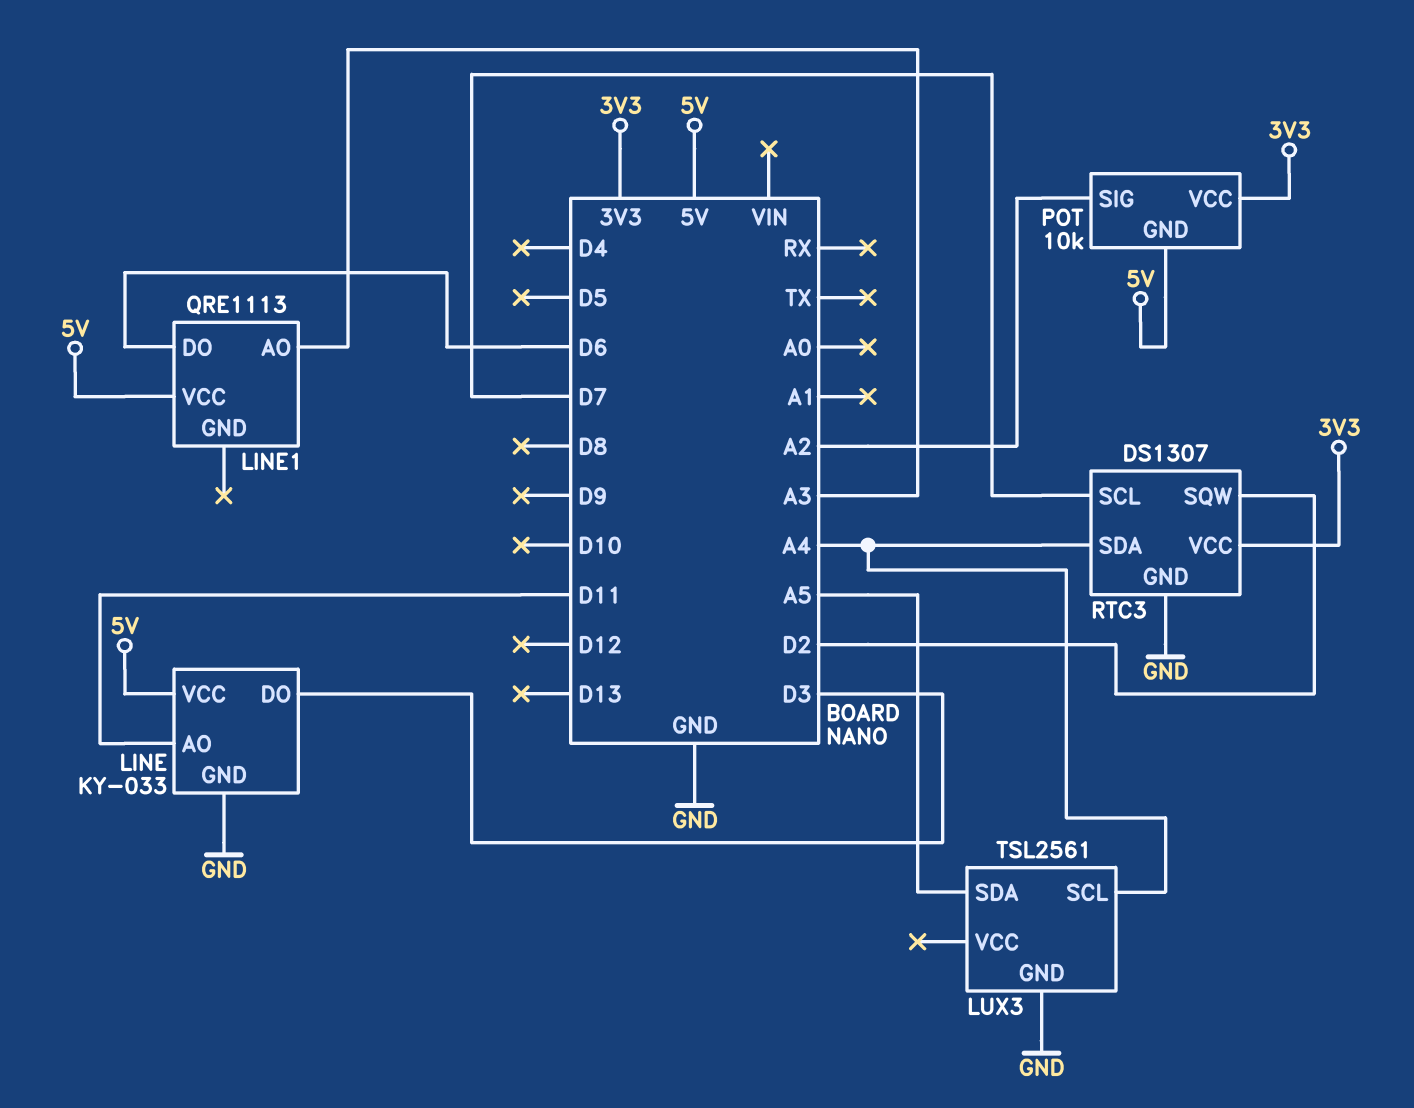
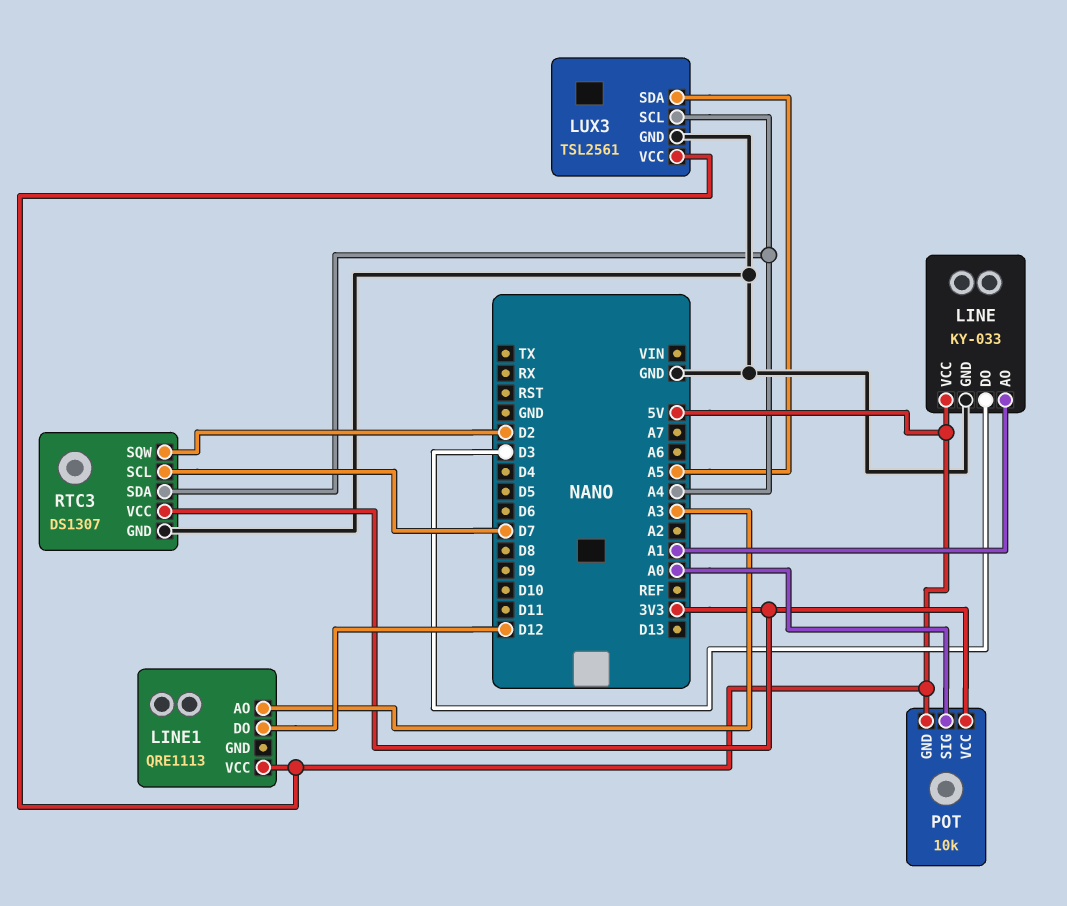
LINE pin AO: D11 -> A1
LINE1 pin DO: D6 -> D12
LUX3 pin VCC: none -> 5V
POT pin SIG: A2 -> A0

